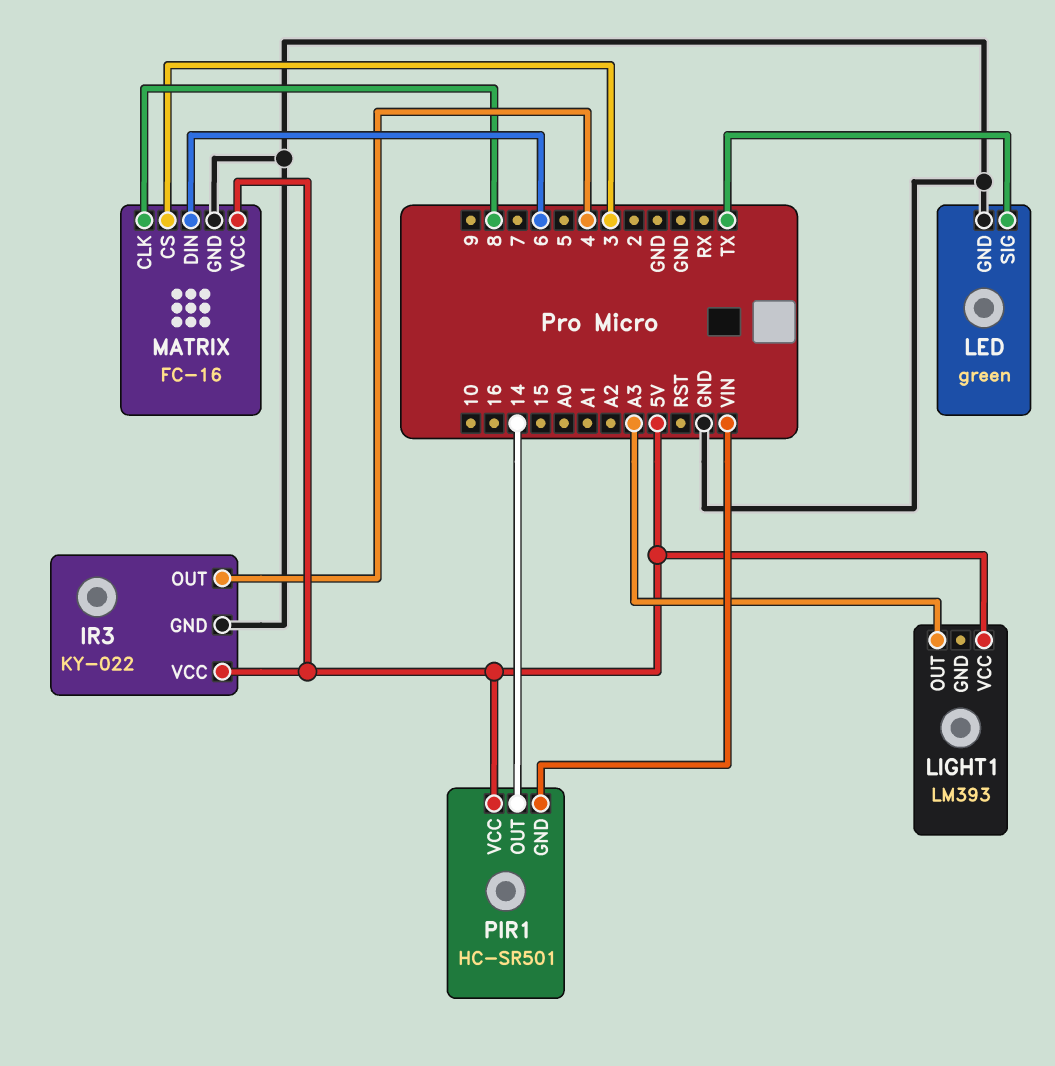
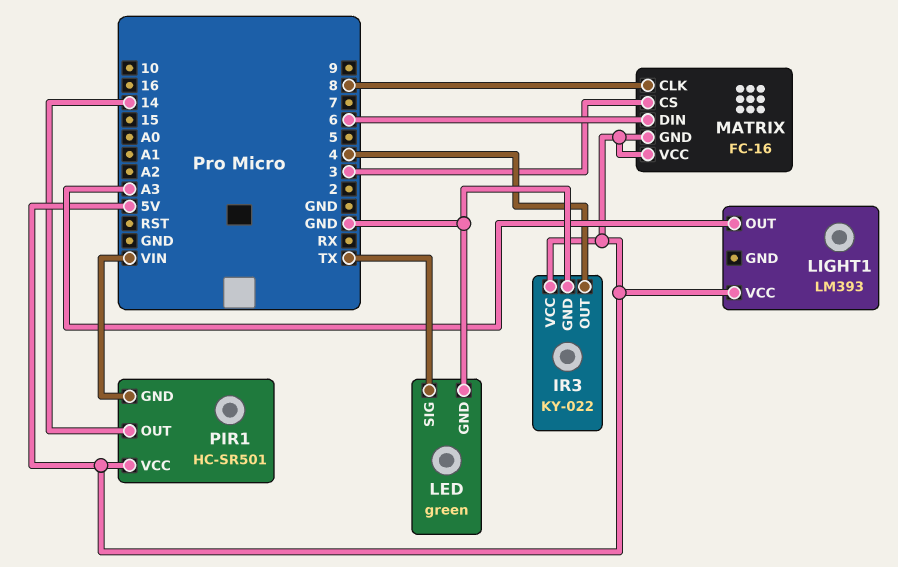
MATRIX pin GND: GND -> 5V

